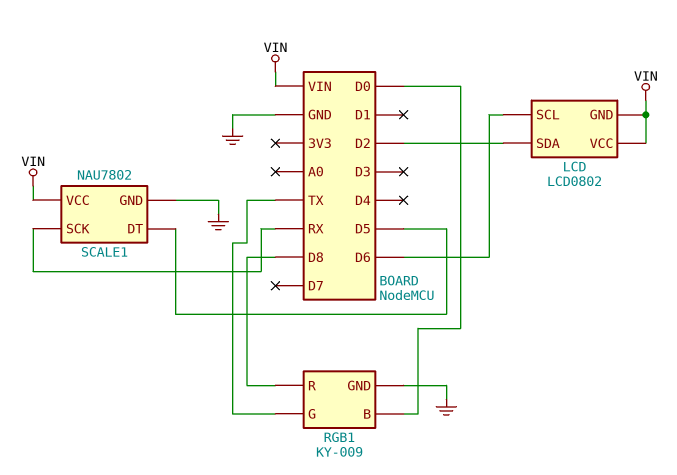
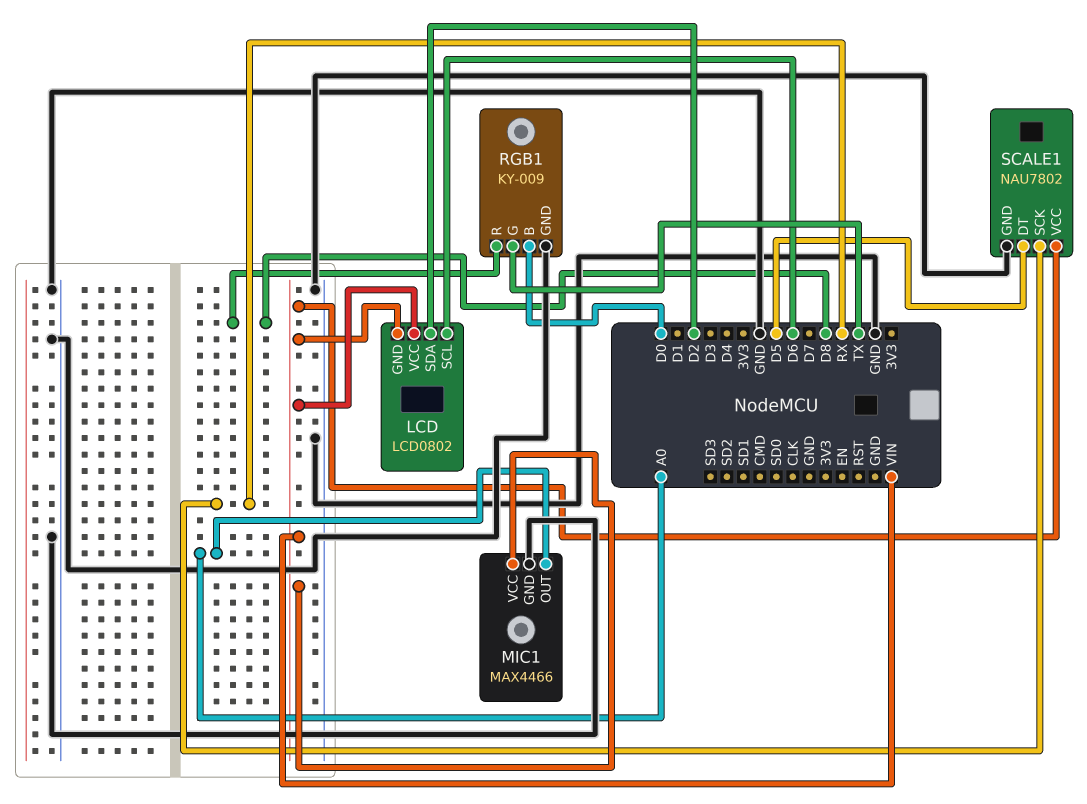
MIC1: none -> MAX4466
MIC1 pin GND: none -> GND
MIC1 pin OUT: none -> A0
MIC1 pin VCC: none -> VIN

